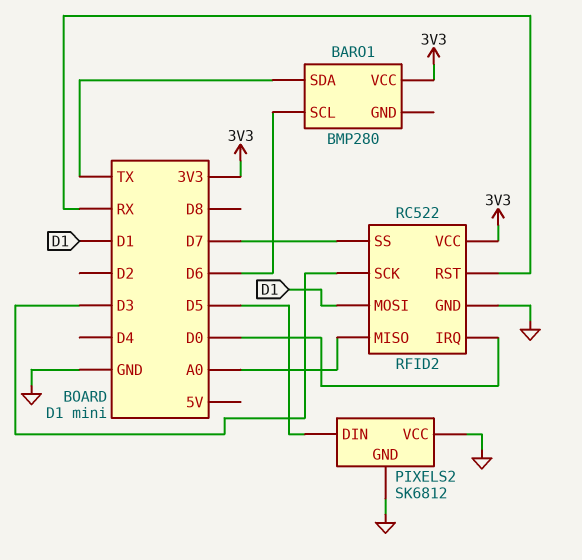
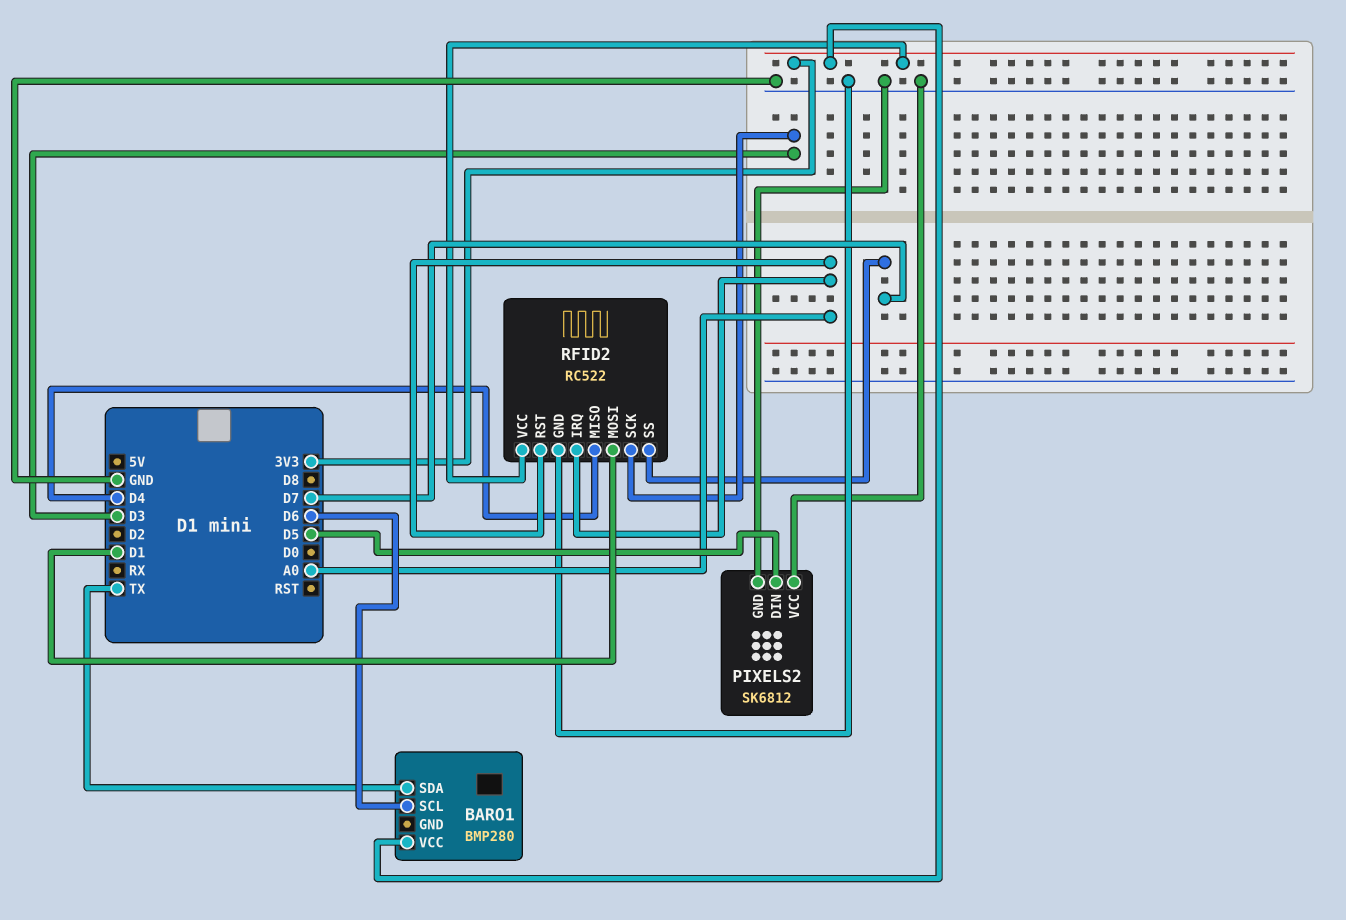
RFID2 pin IRQ: D0 -> A0
RFID2 pin MISO: A0 -> D4
RFID2 pin RST: RX -> A0

